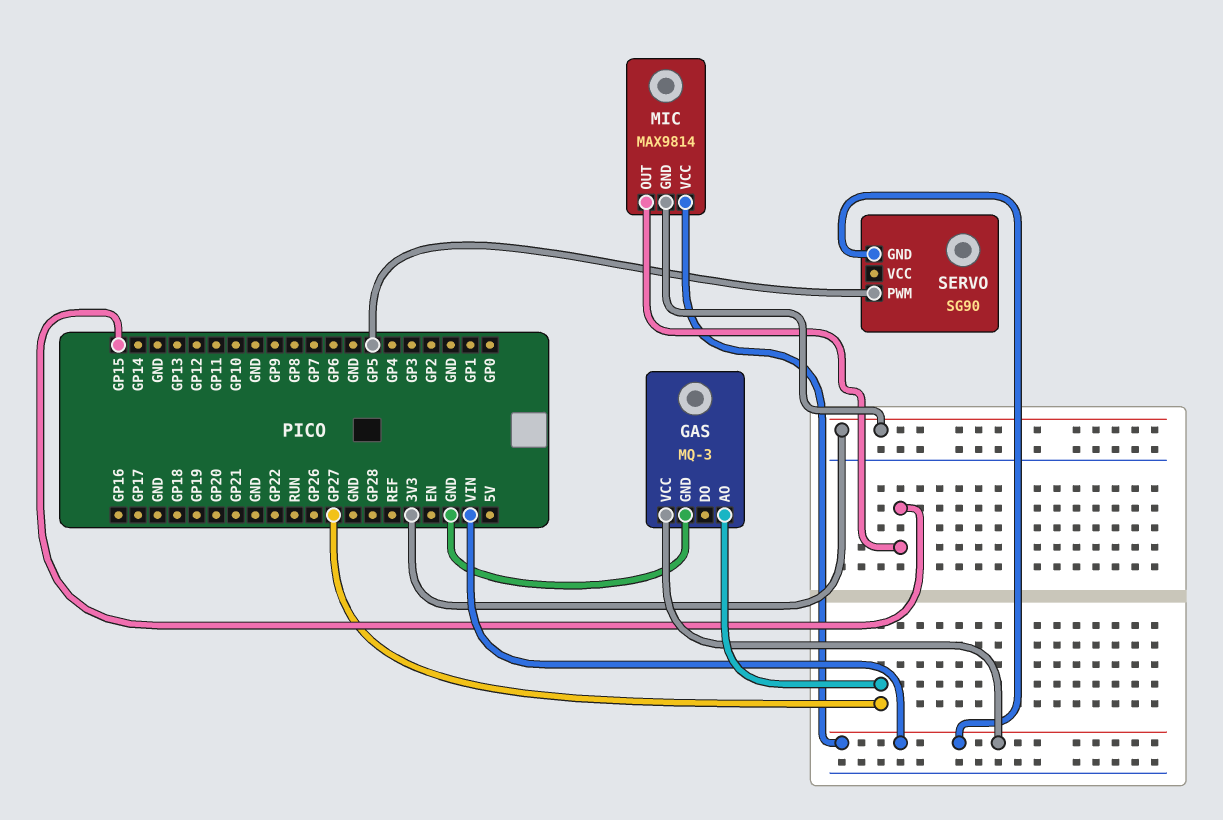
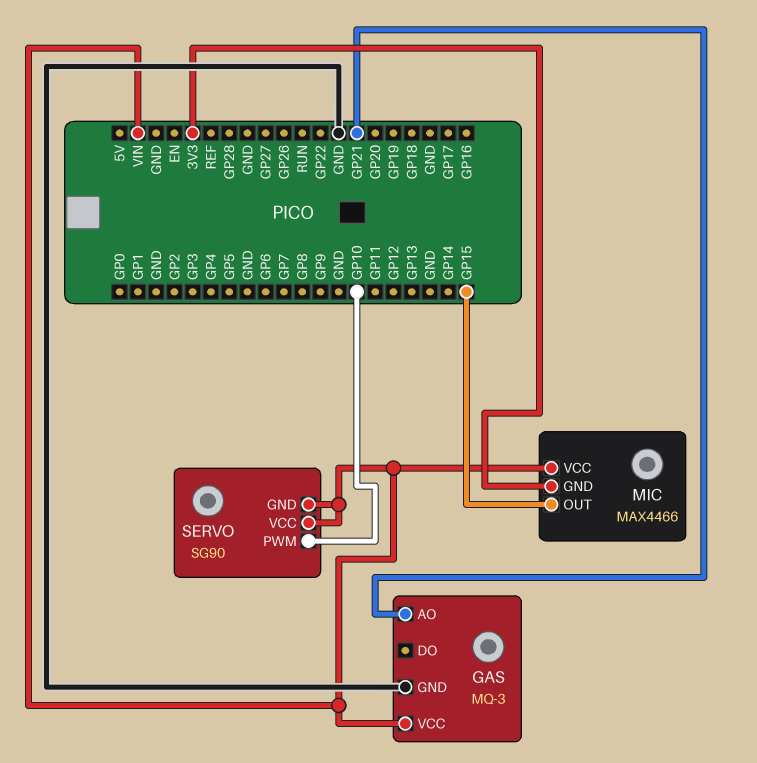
GAS pin AO: GP27 -> GP21
MIC: MAX9814 -> MAX4466
SERVO pin PWM: GP5 -> GP10
SERVO pin VCC: none -> VIN

